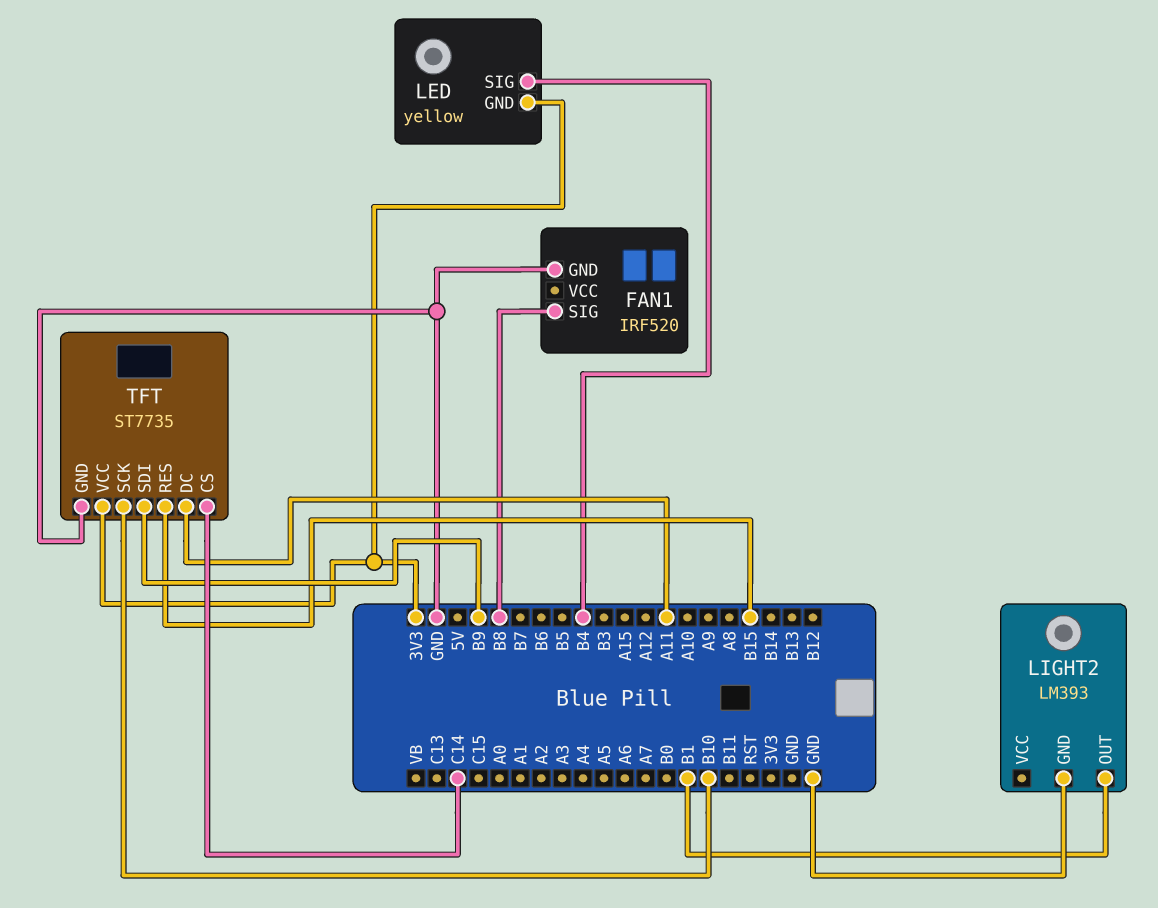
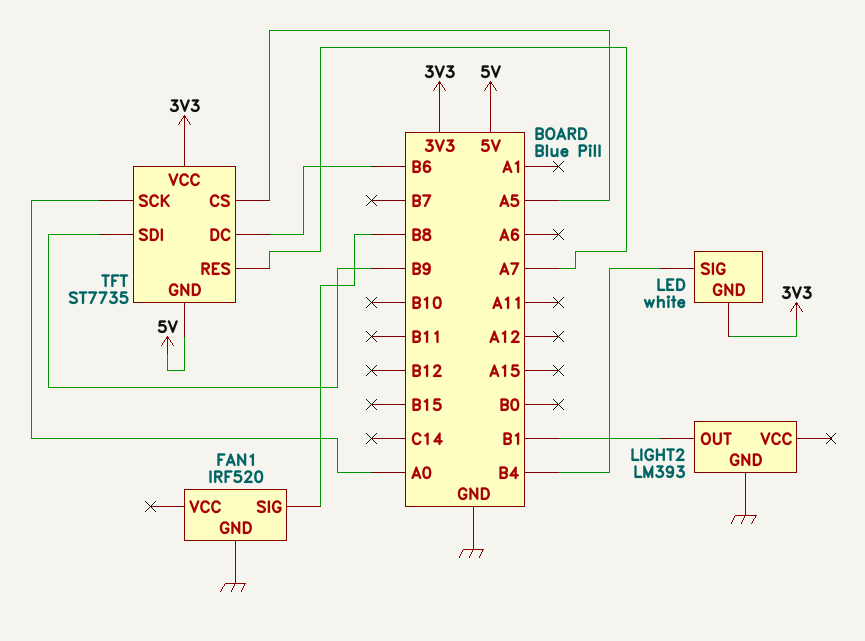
LED: yellow -> white
TFT pin CS: C14 -> A5
TFT pin DC: A11 -> B6
TFT pin GND: GND -> 5V
TFT pin RES: B15 -> A7
TFT pin SCK: B10 -> A0

